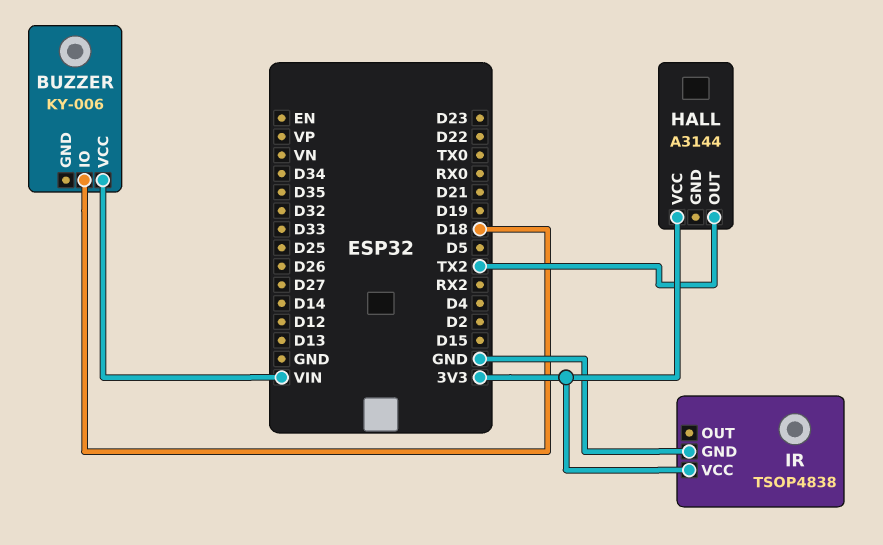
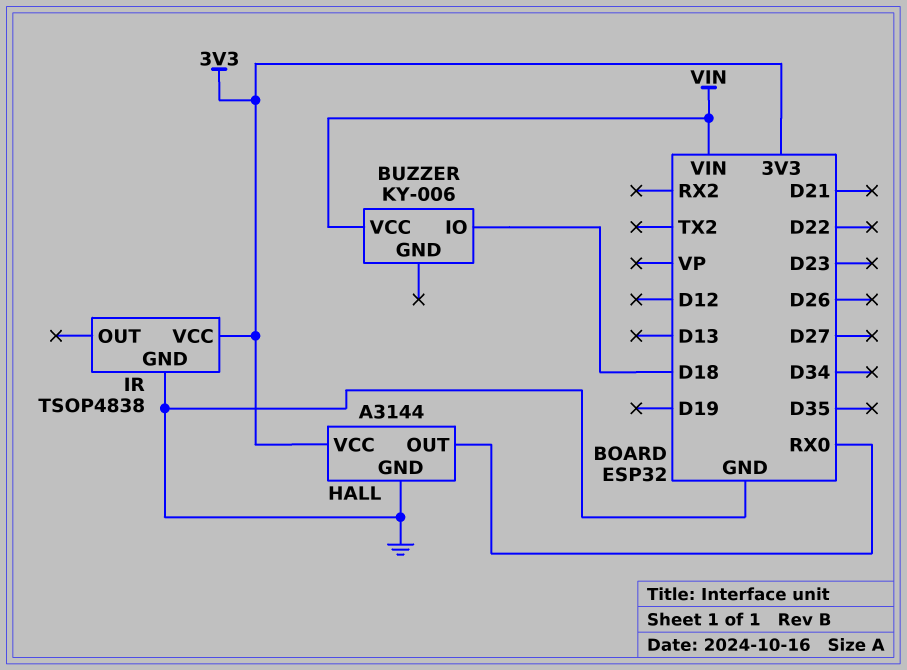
HALL pin GND: none -> GND
HALL pin OUT: TX2 -> RX0

